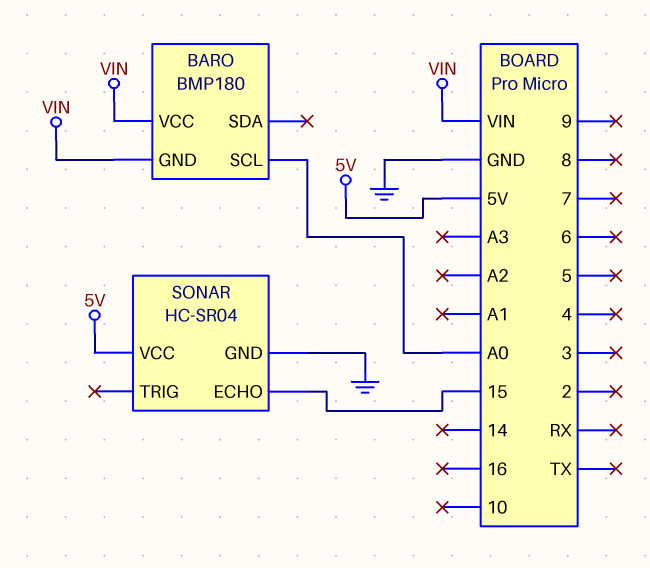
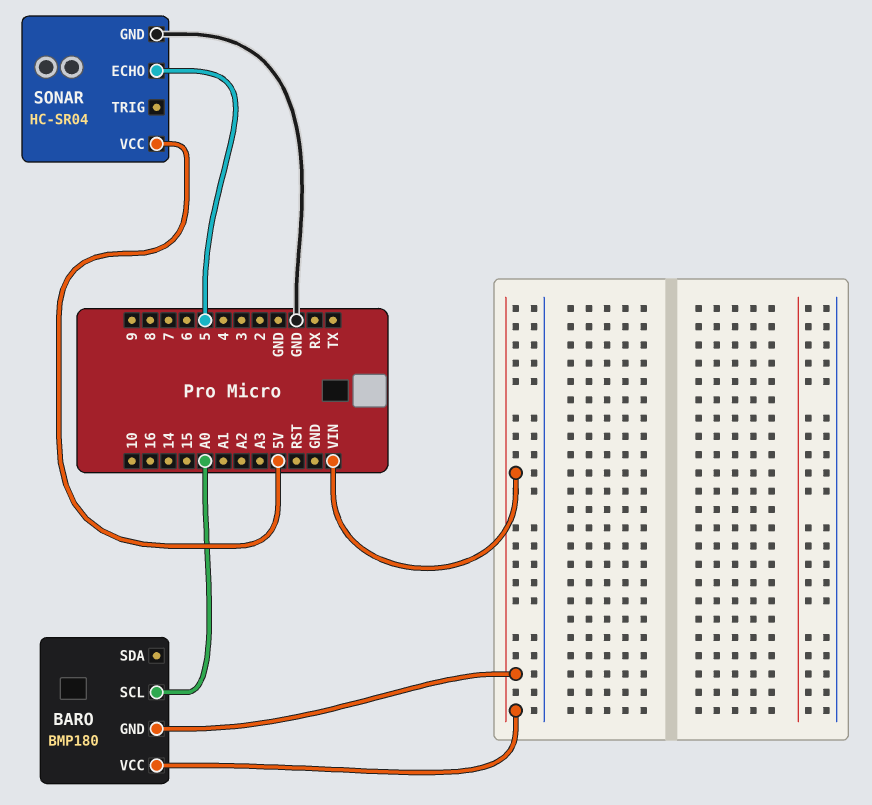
SONAR pin ECHO: 15 -> 5

